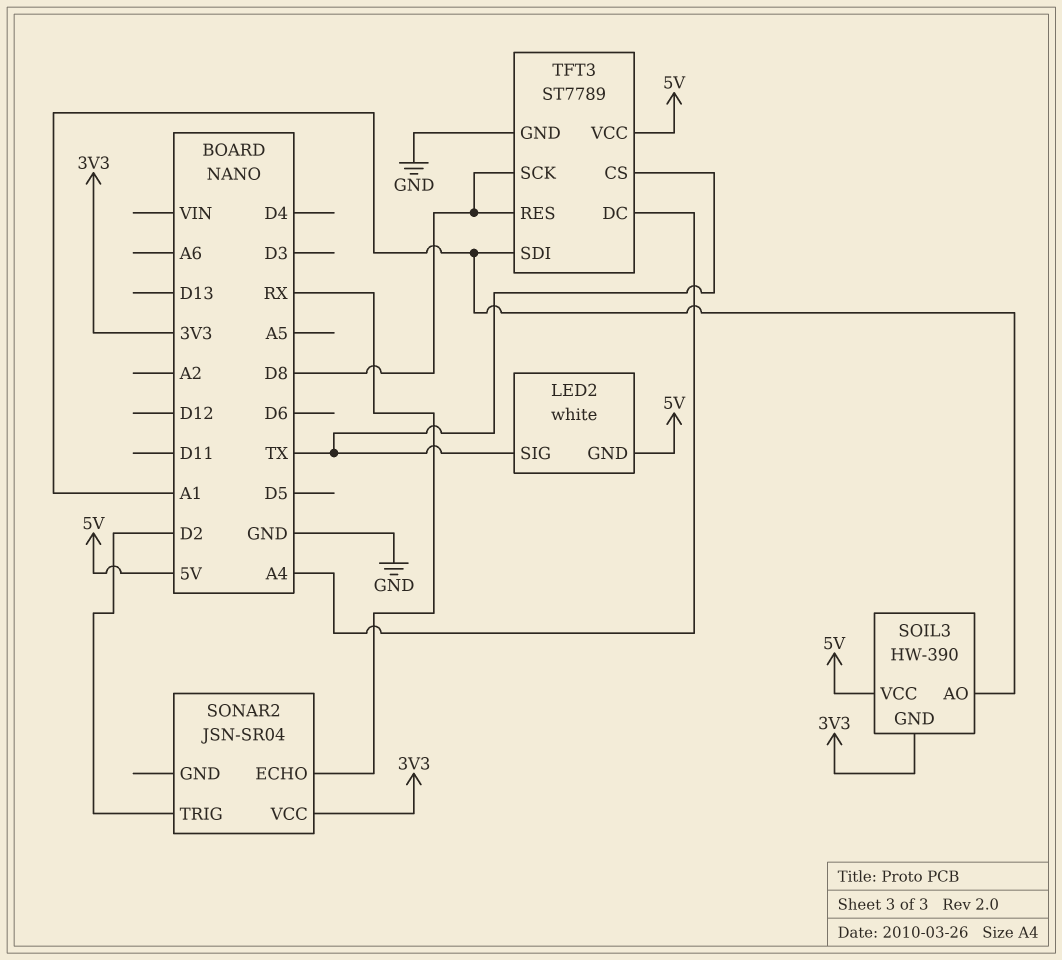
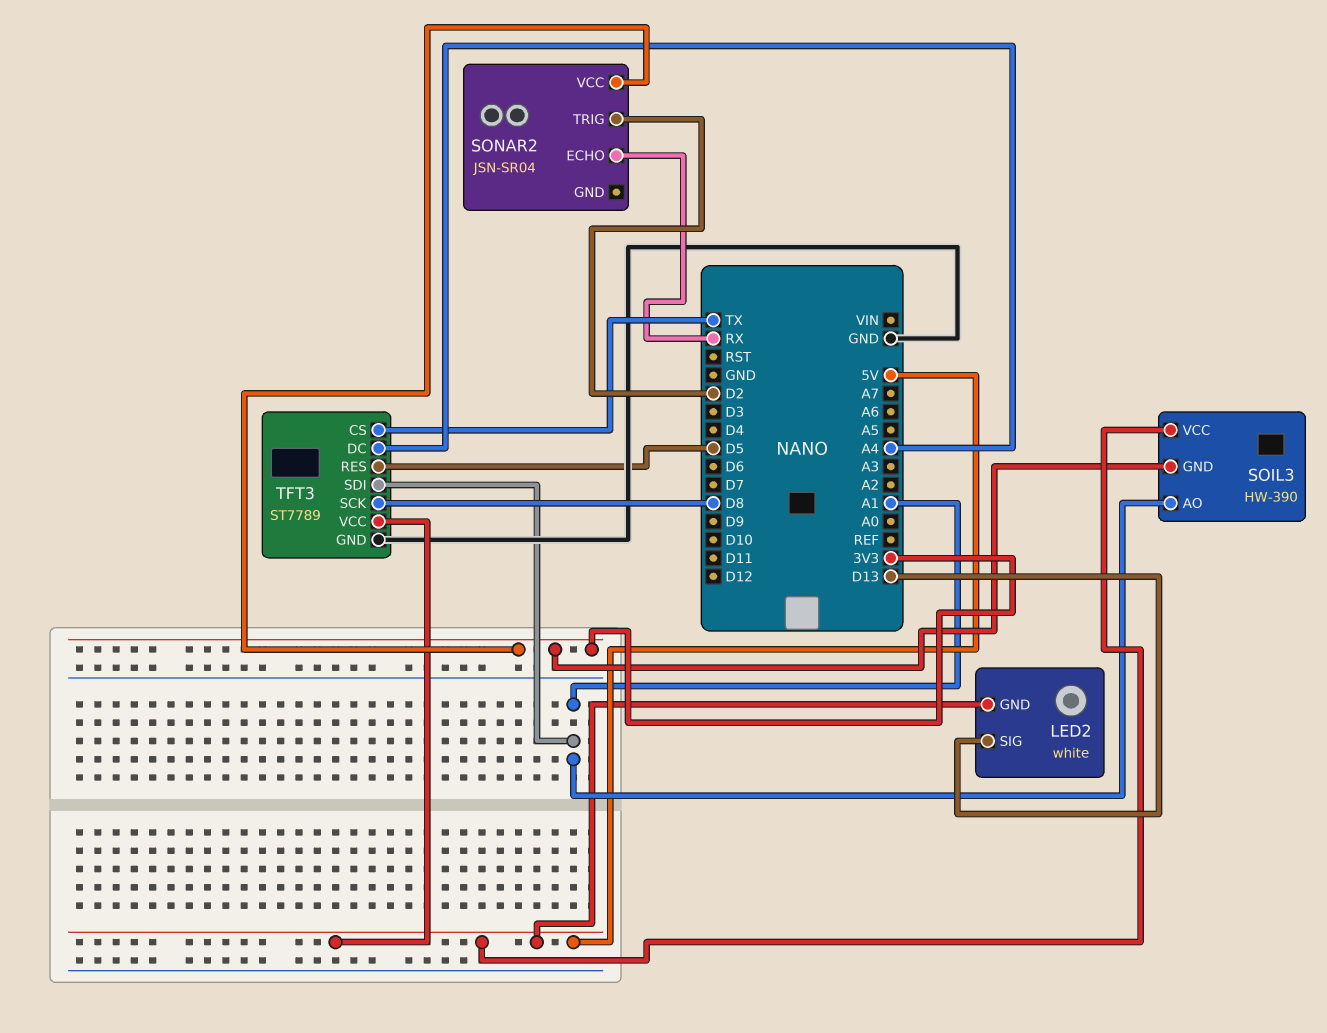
LED2 pin SIG: TX -> D13
TFT3 pin RES: D8 -> D5

